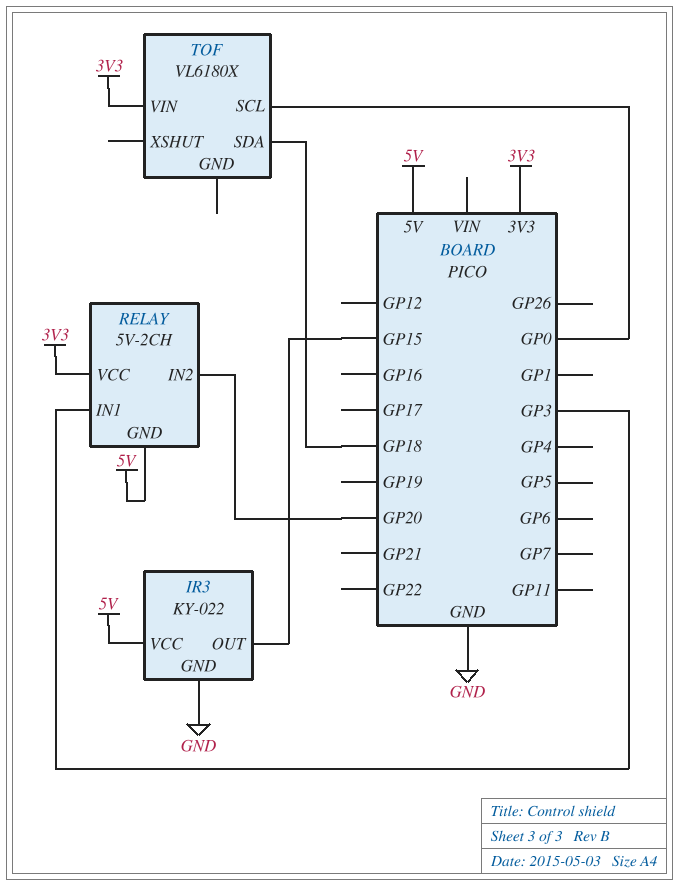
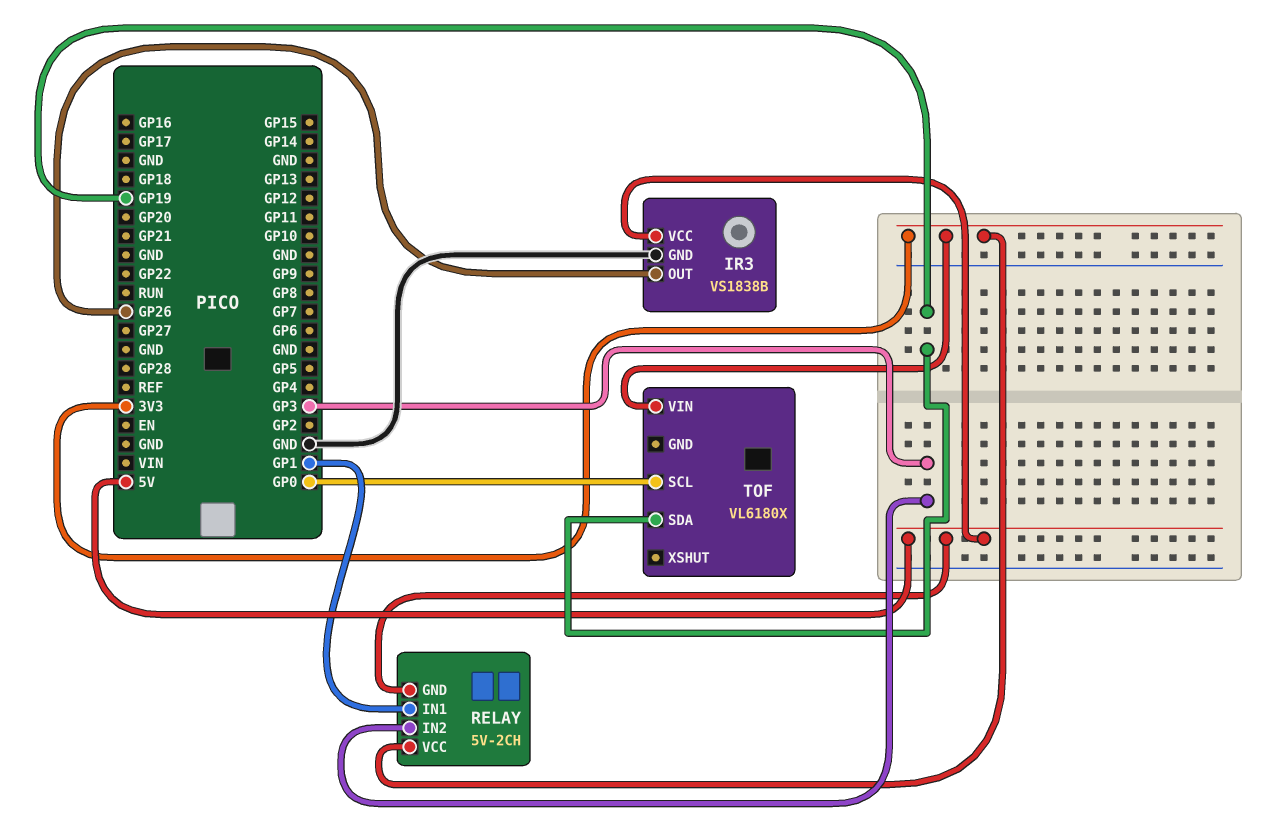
IR3: KY-022 -> VS1838B
IR3 pin OUT: GP15 -> GP26
RELAY pin IN1: GP3 -> GP1
RELAY pin IN2: GP20 -> GP3
TOF pin SDA: GP18 -> GP19

